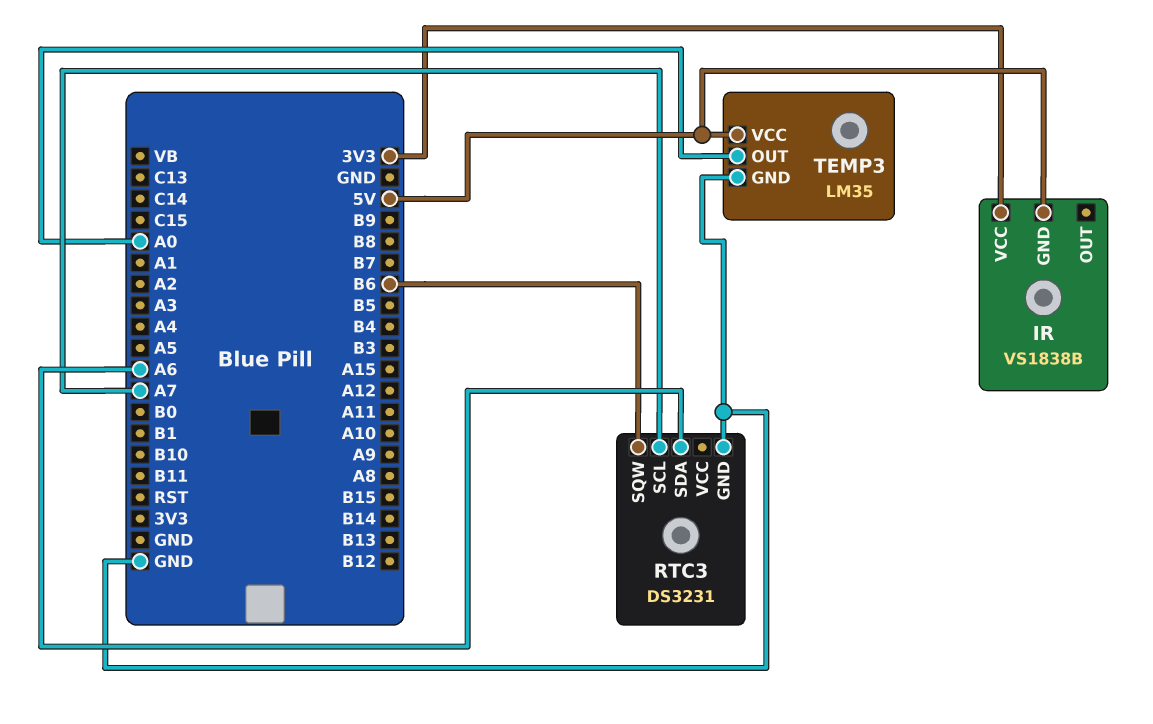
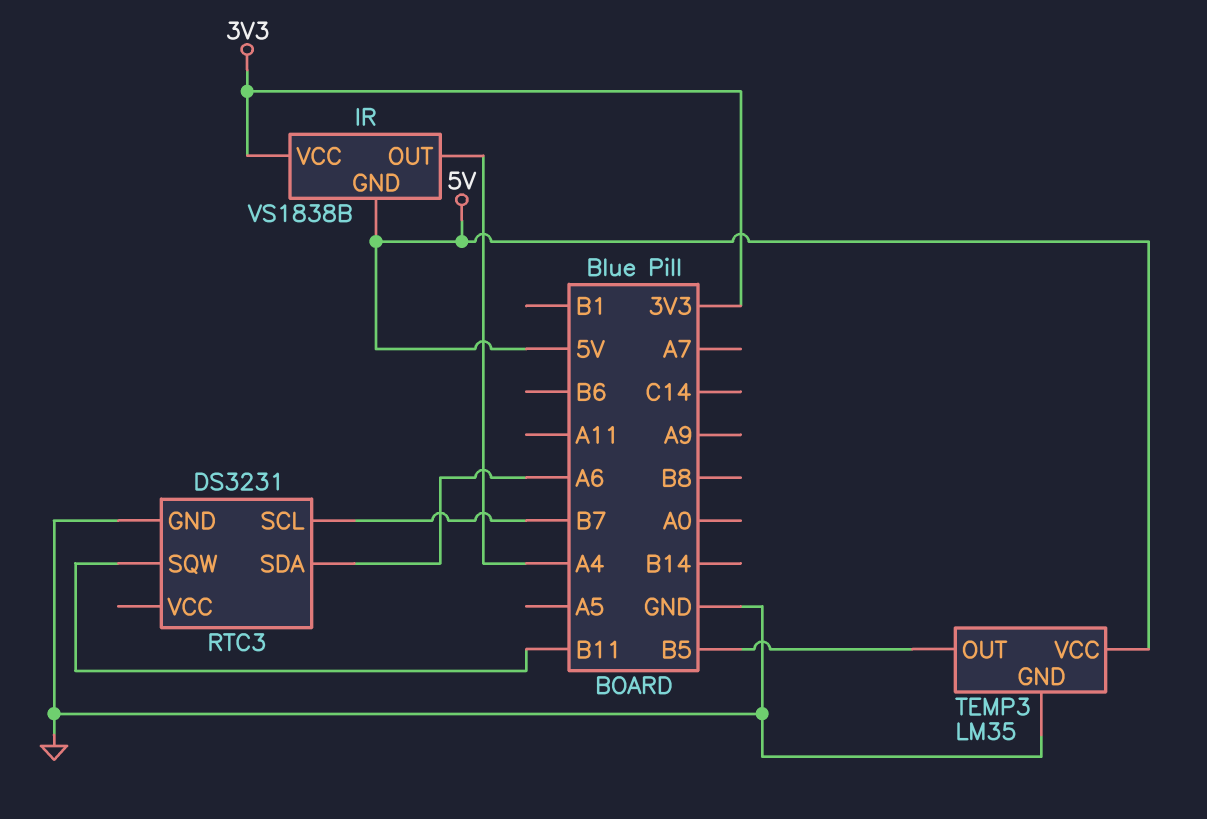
IR pin OUT: none -> A4
RTC3 pin SCL: A7 -> B7
RTC3 pin SQW: B6 -> B11
TEMP3 pin OUT: A0 -> B5

